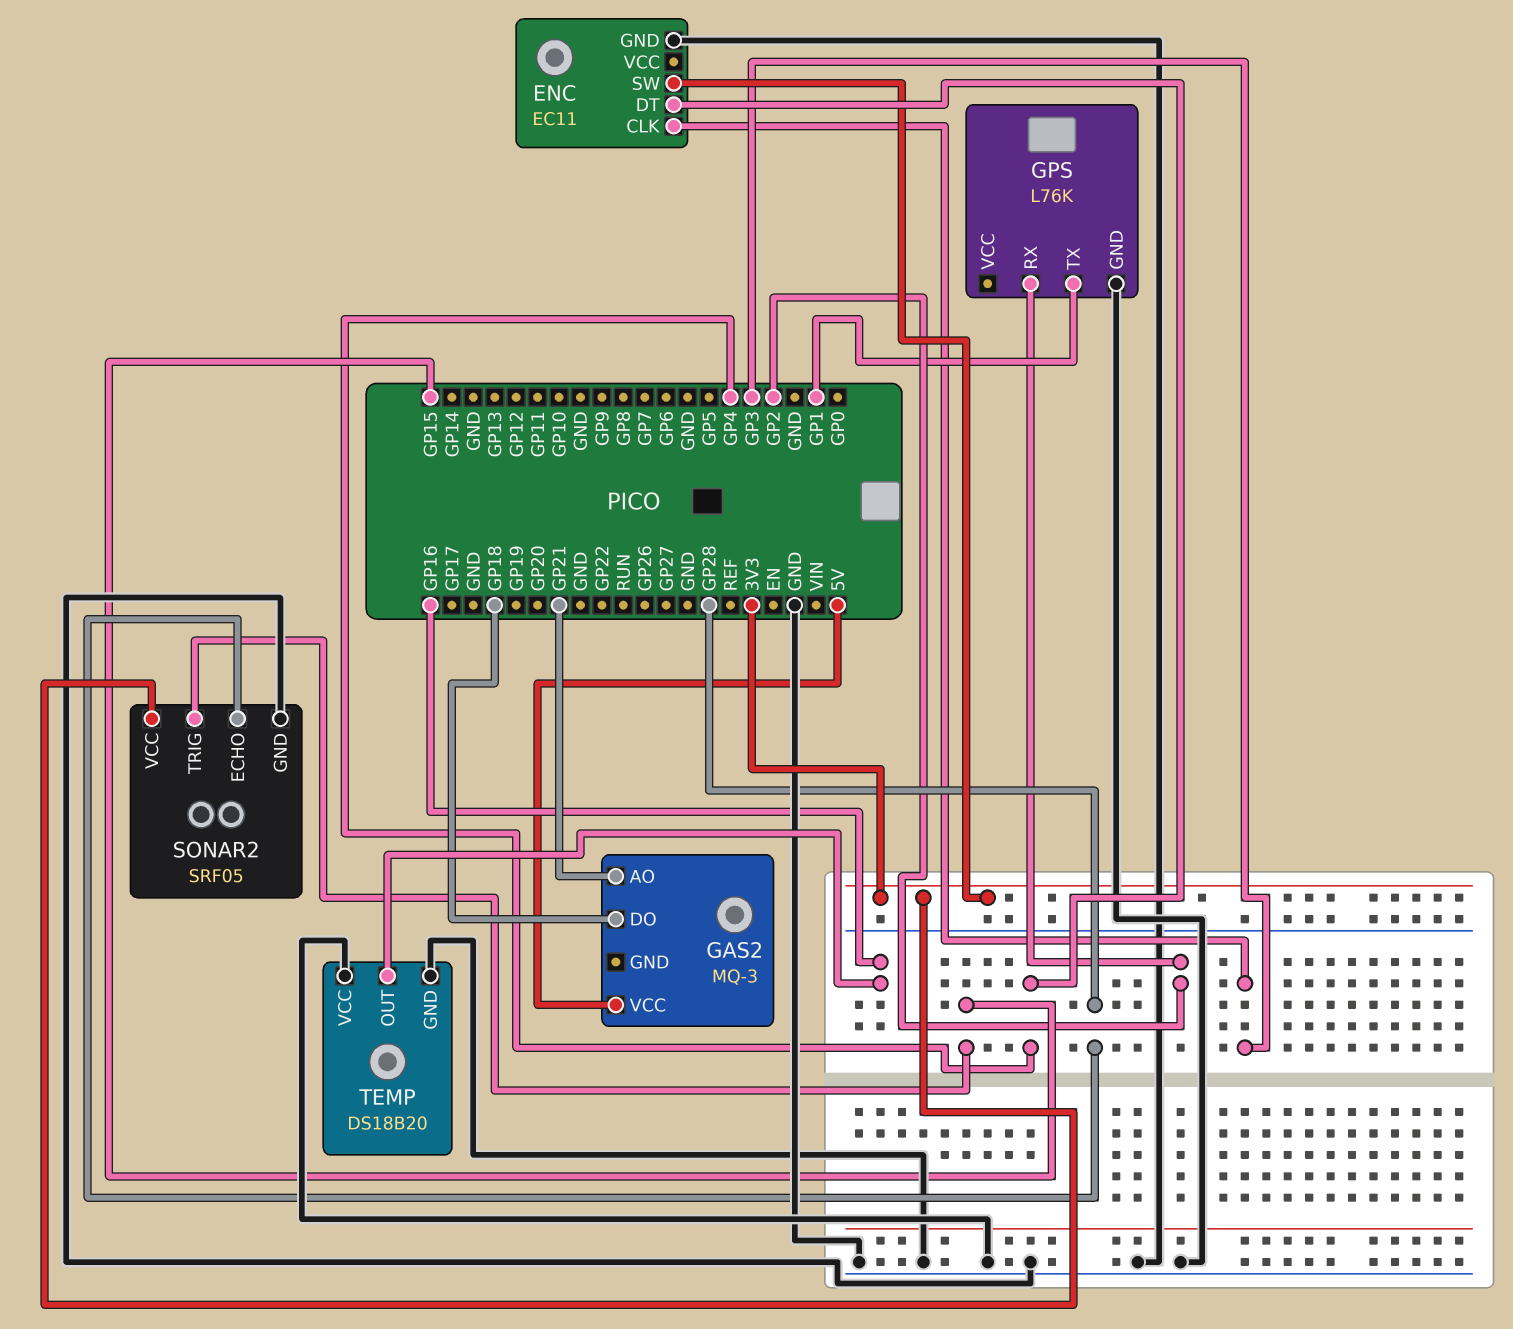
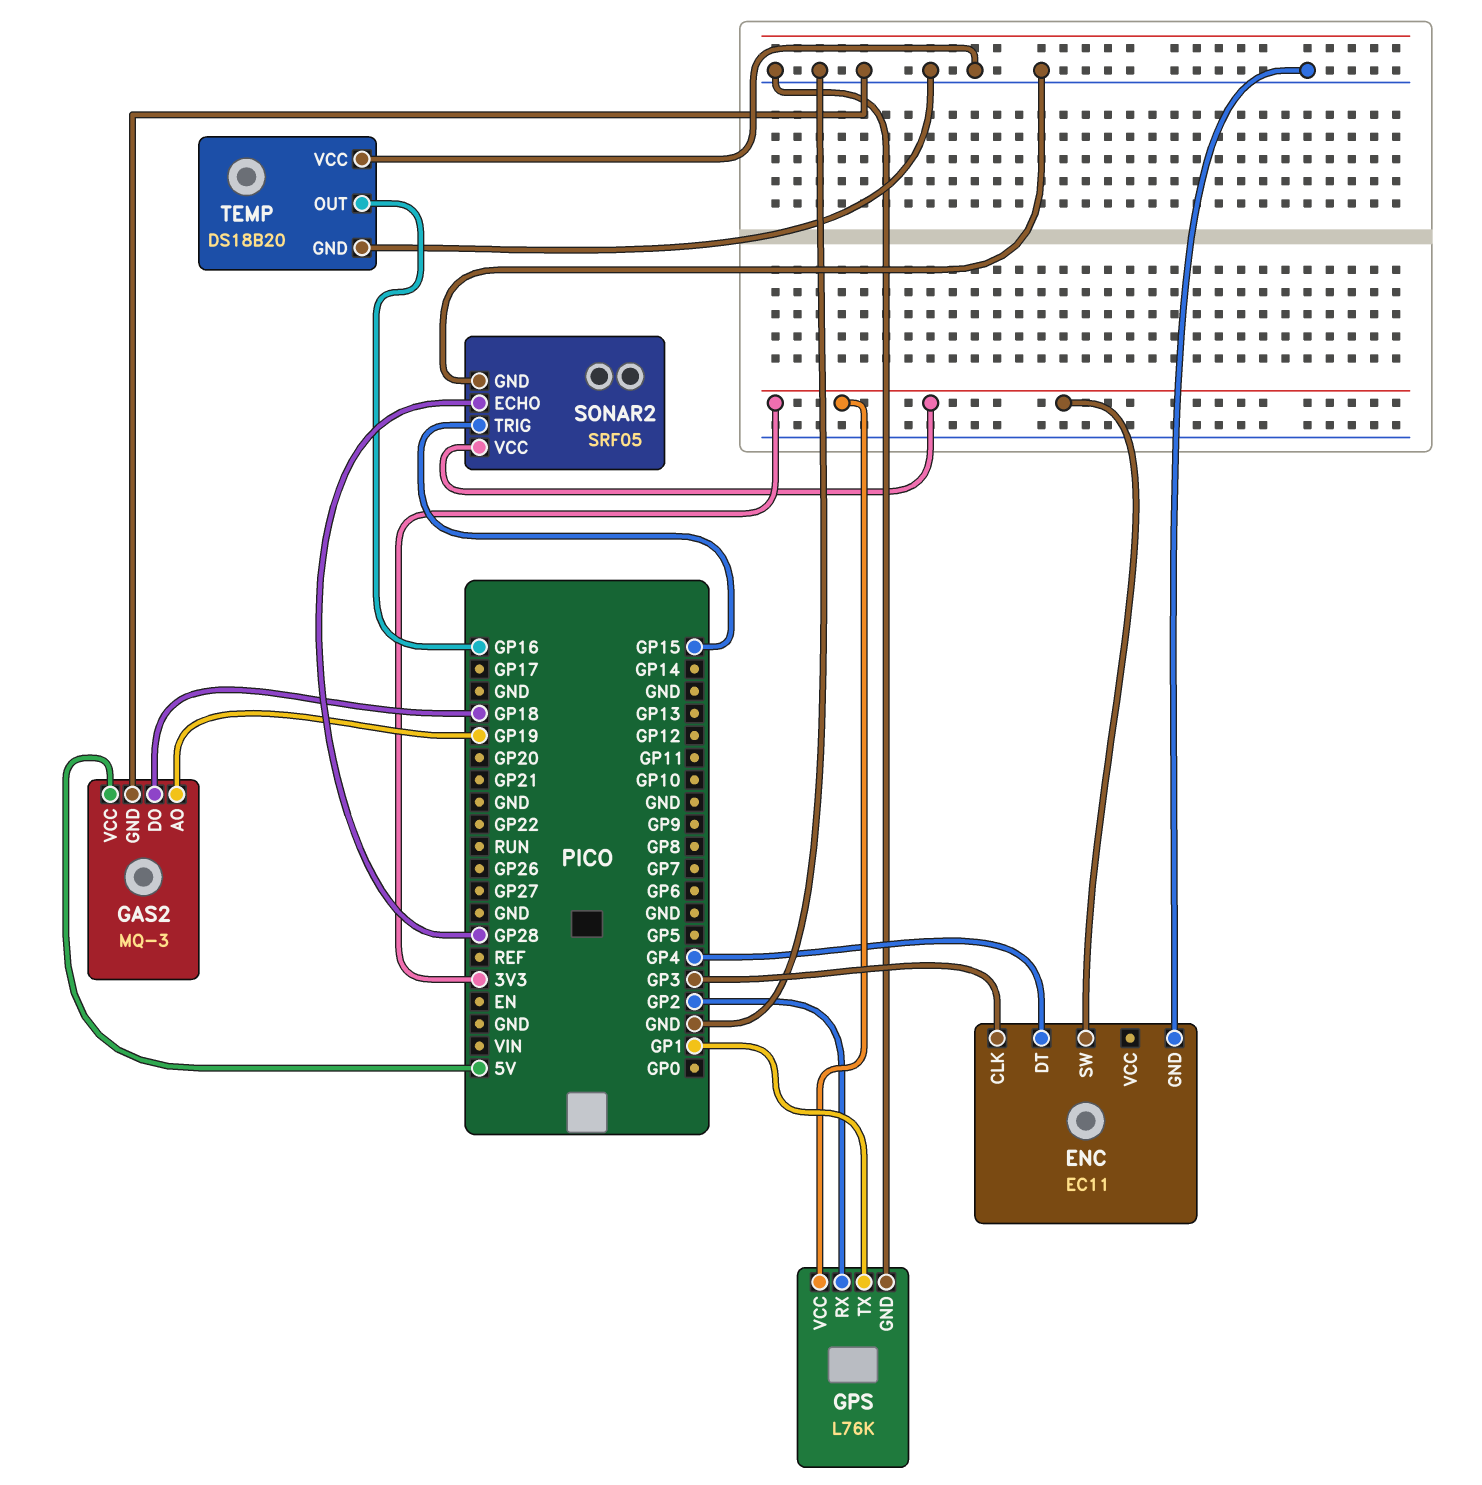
GAS2 pin AO: GP21 -> GP19
GAS2 pin GND: none -> GND
GPS pin VCC: none -> 3V3

